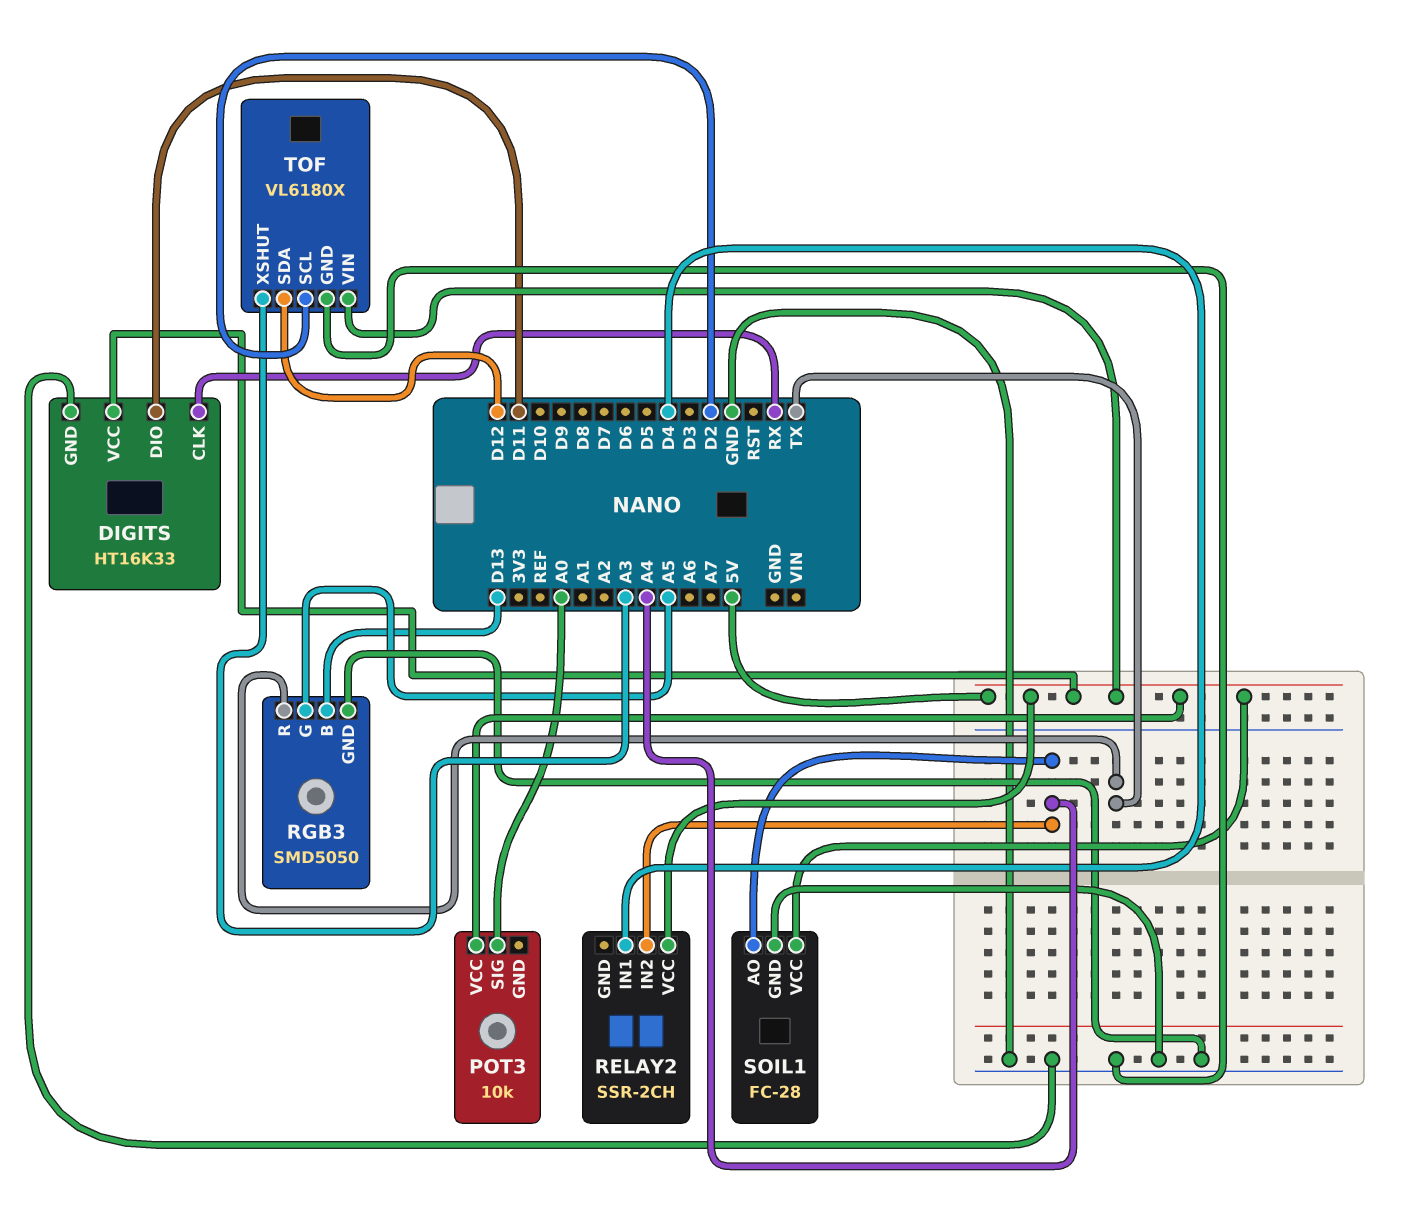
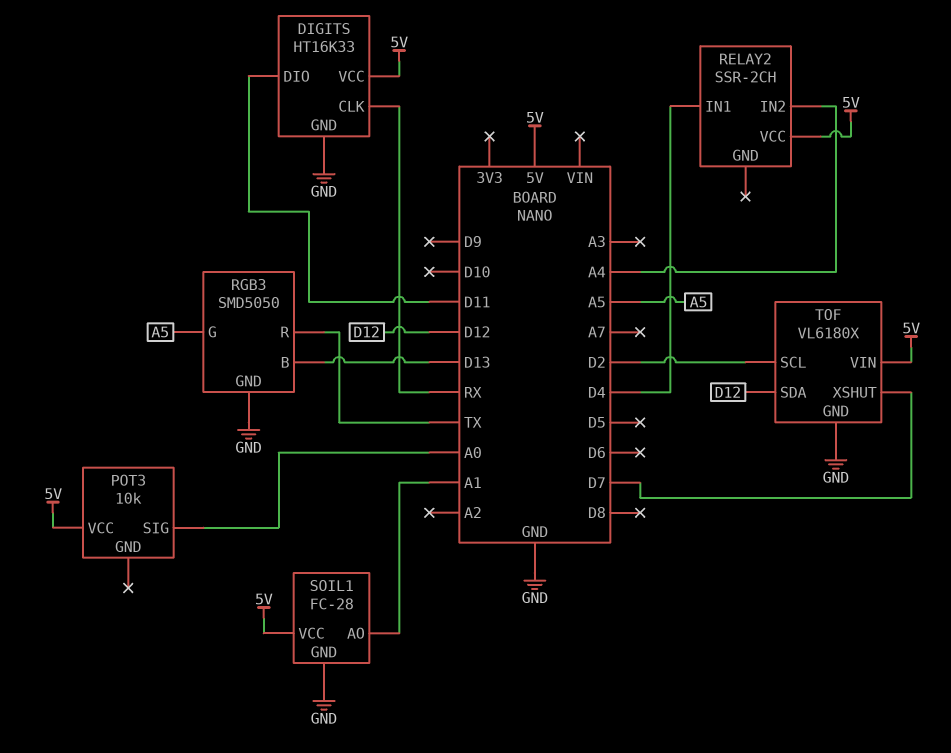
SOIL1 pin AO: A4 -> A1
TOF pin XSHUT: A3 -> D7

